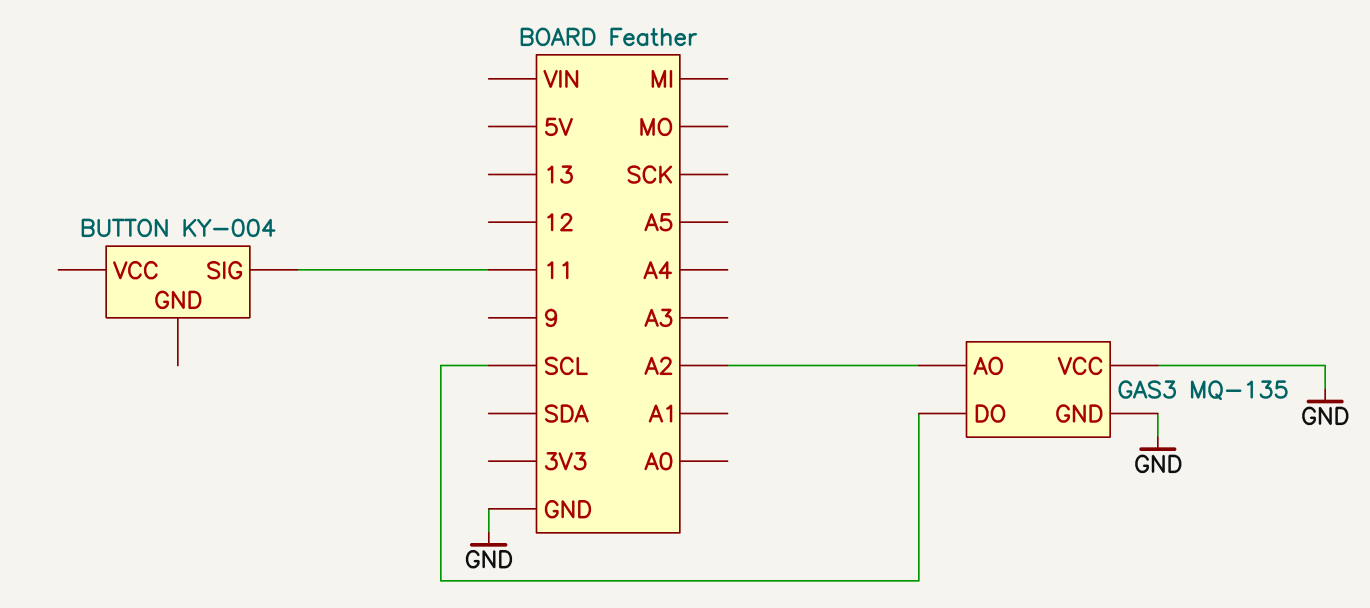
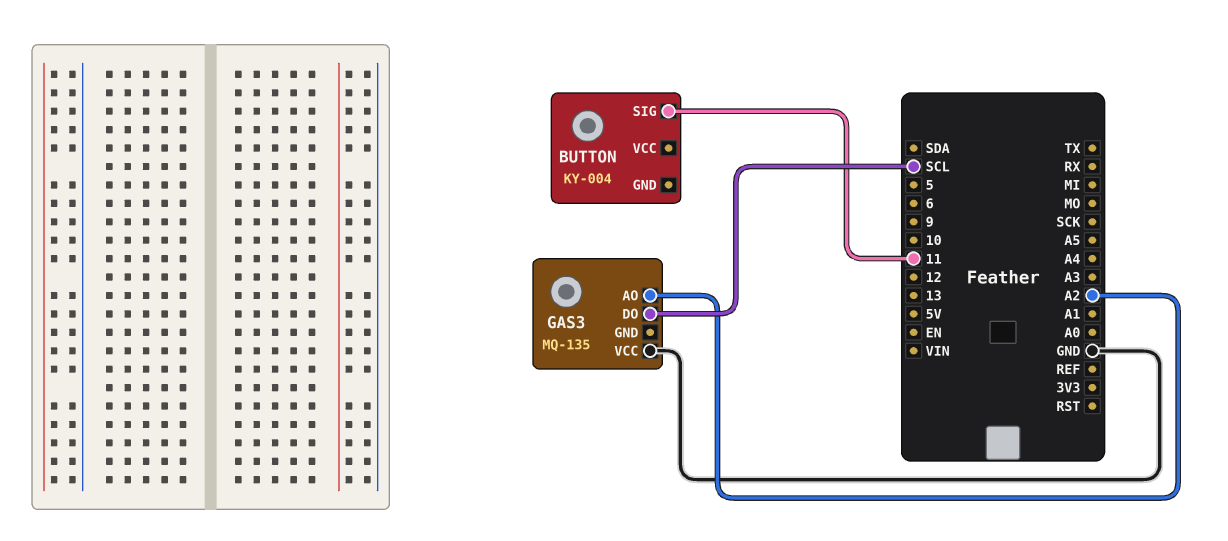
GAS3 pin GND: GND -> none

